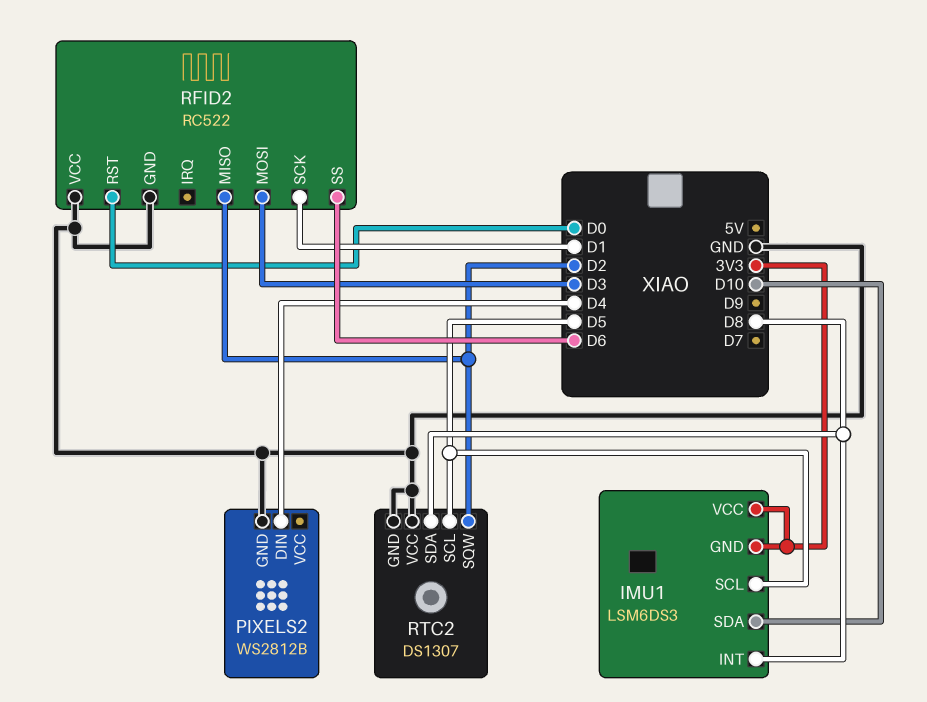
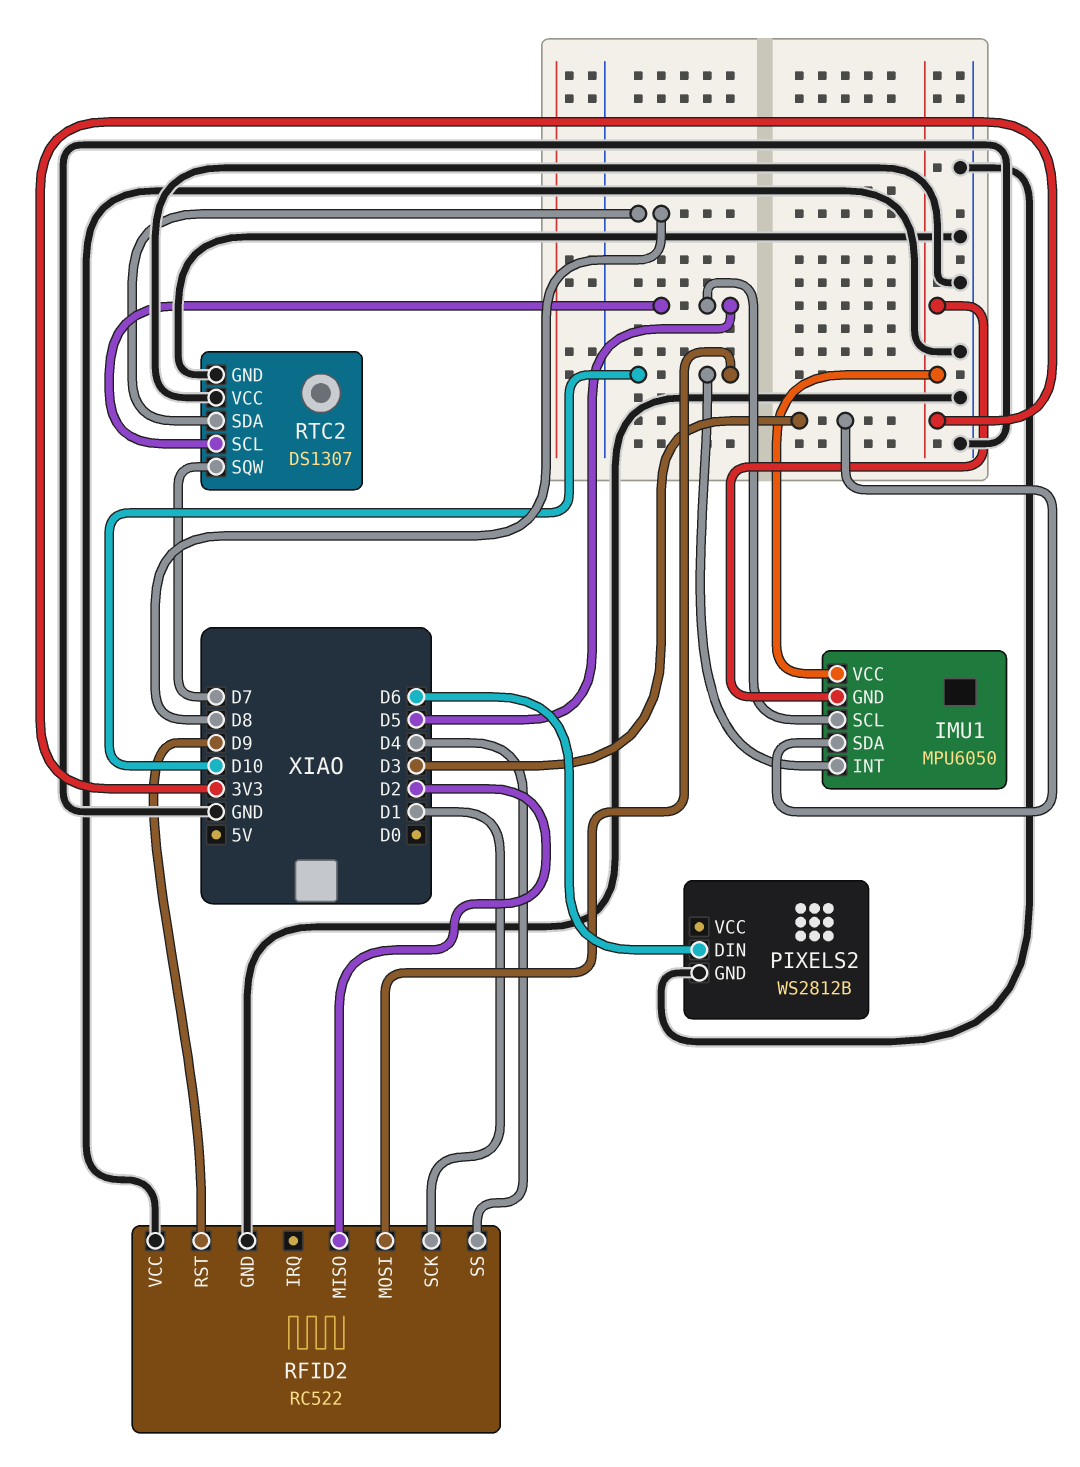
IMU1: LSM6DS3 -> MPU6050
IMU1 pin INT: D8 -> D10
IMU1 pin SDA: D10 -> D3
PIXELS2 pin DIN: D4 -> D6
RFID2 pin MOSI: D3 -> D10
RFID2 pin RST: D0 -> D9
RFID2 pin SS: D6 -> D4
RTC2 pin SQW: D2 -> D7

